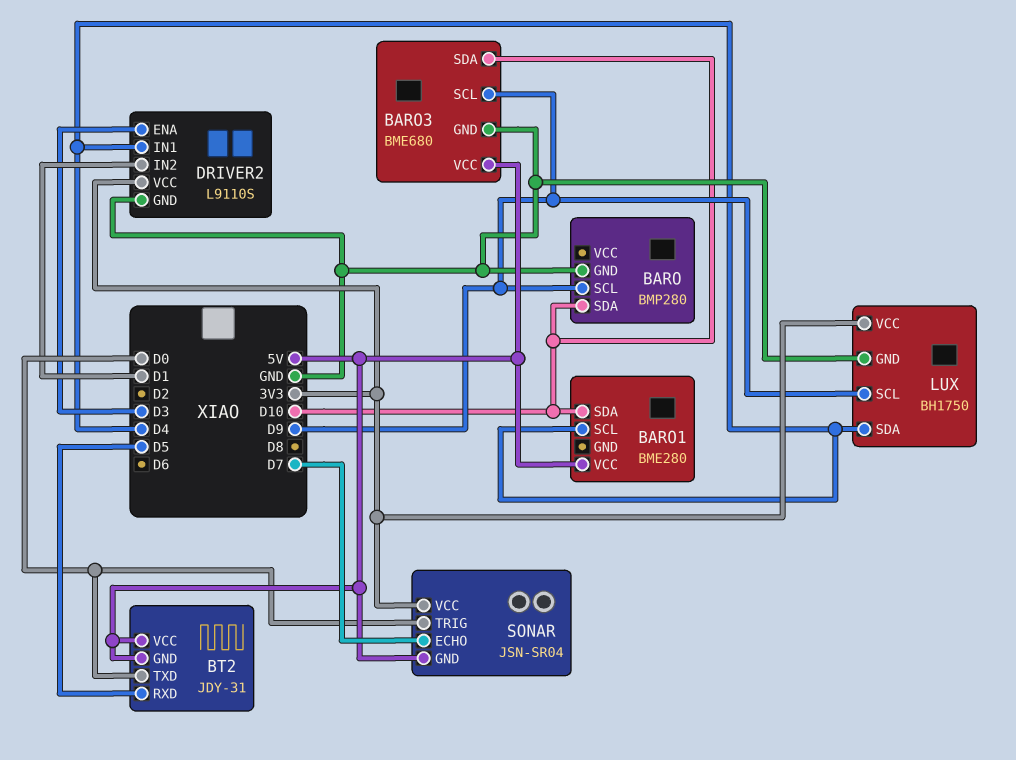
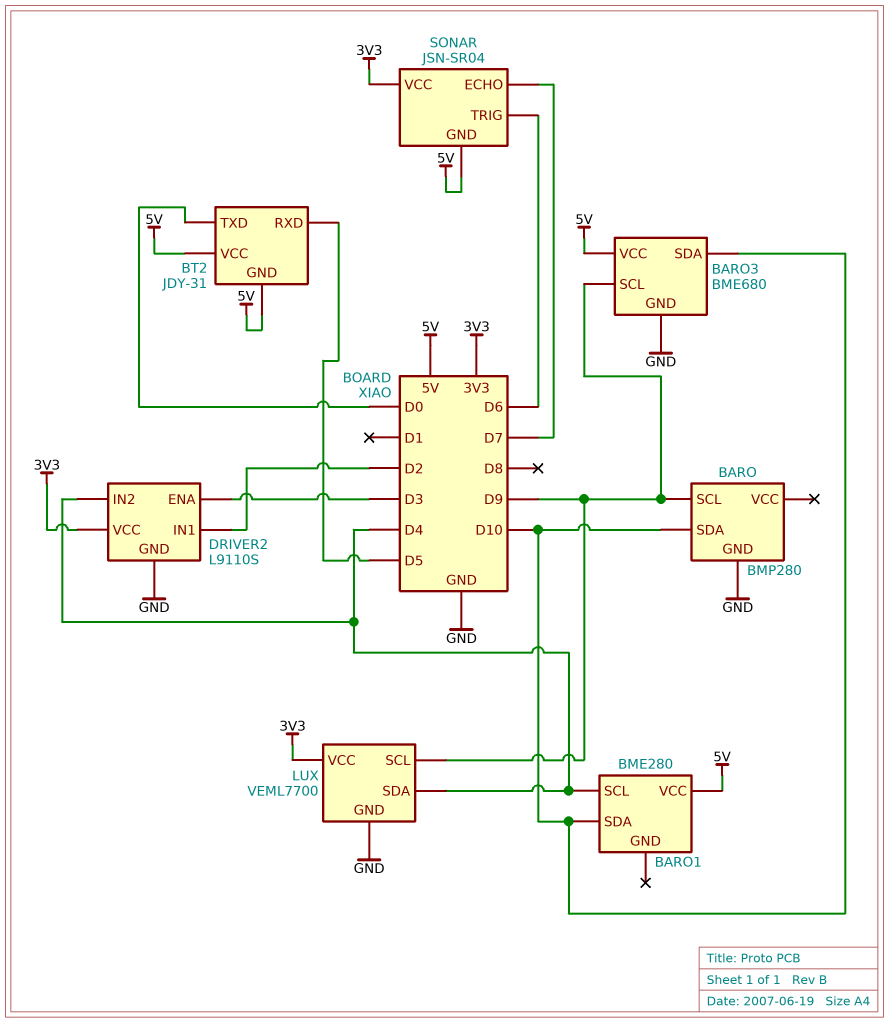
DRIVER2 pin IN1: D4 -> D2
DRIVER2 pin IN2: D1 -> D4
LUX: BH1750 -> VEML7700
SONAR pin TRIG: D0 -> D6

